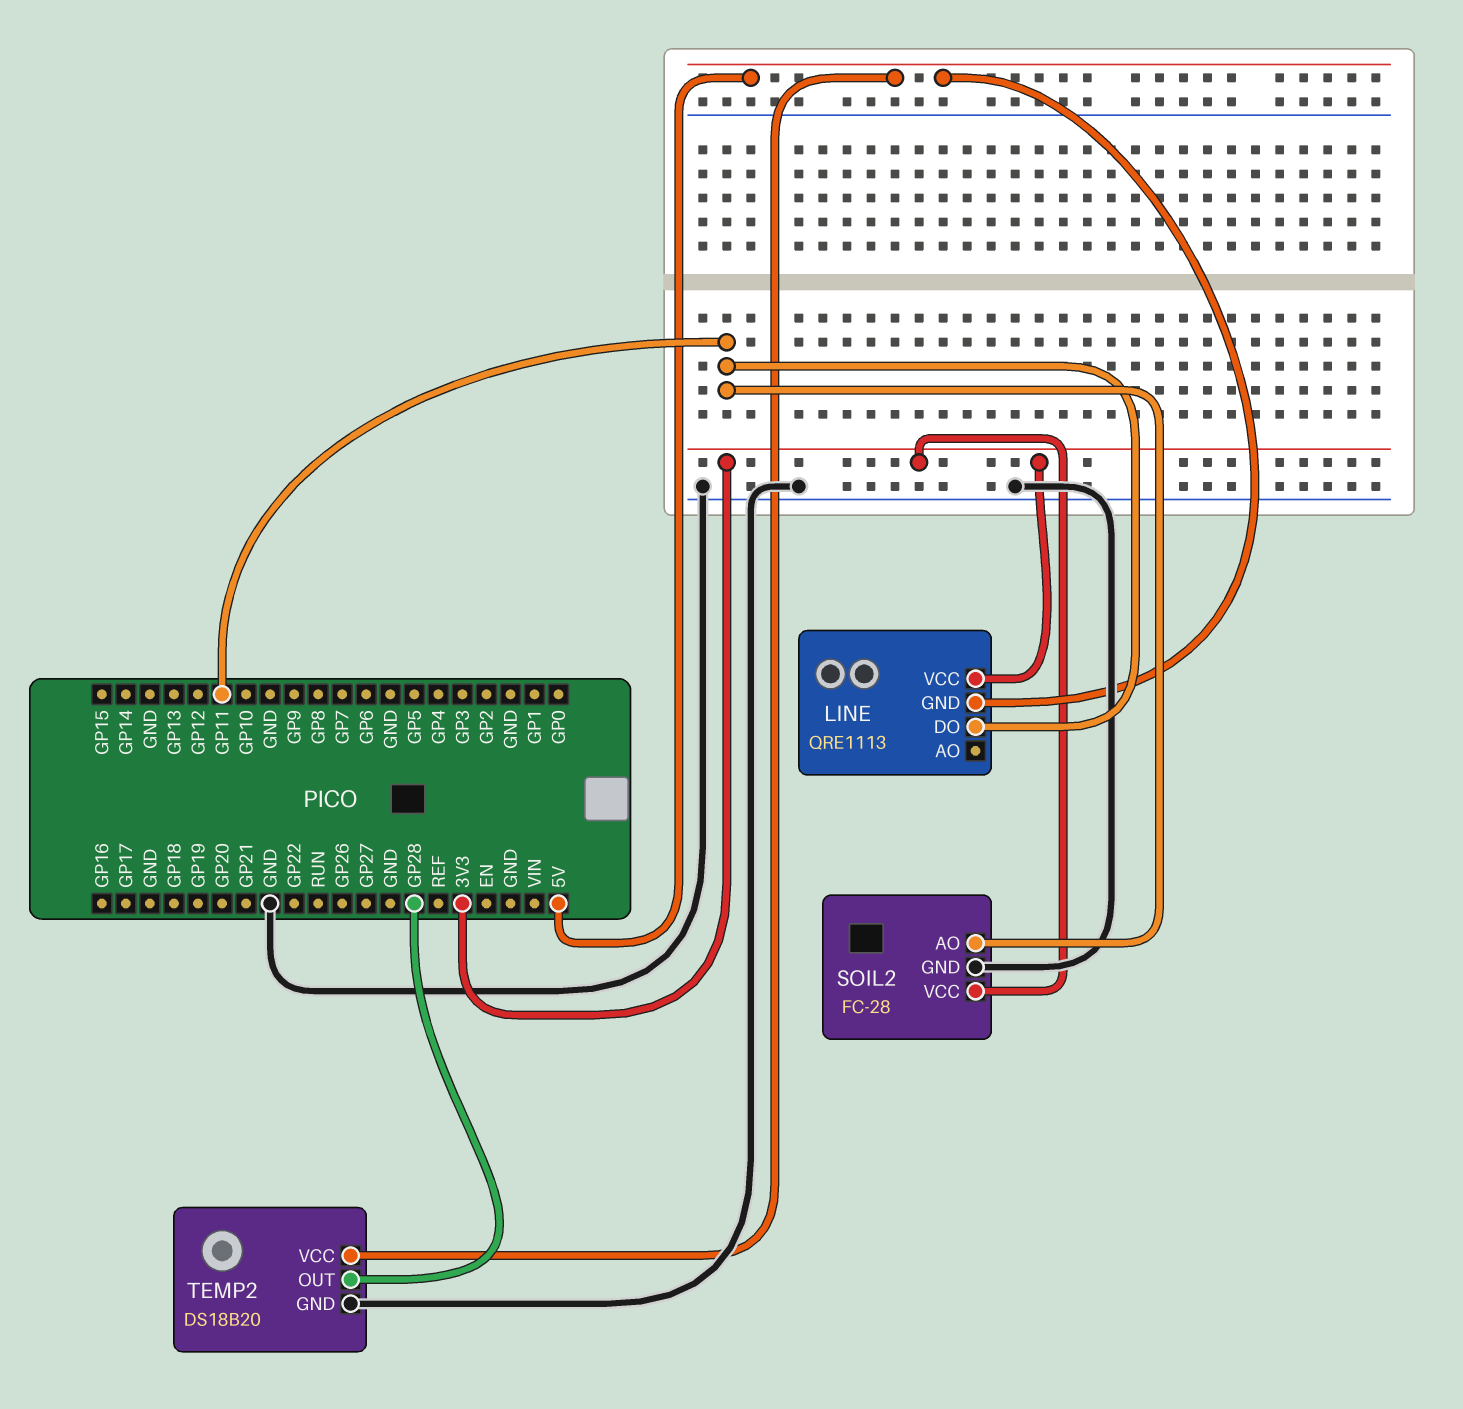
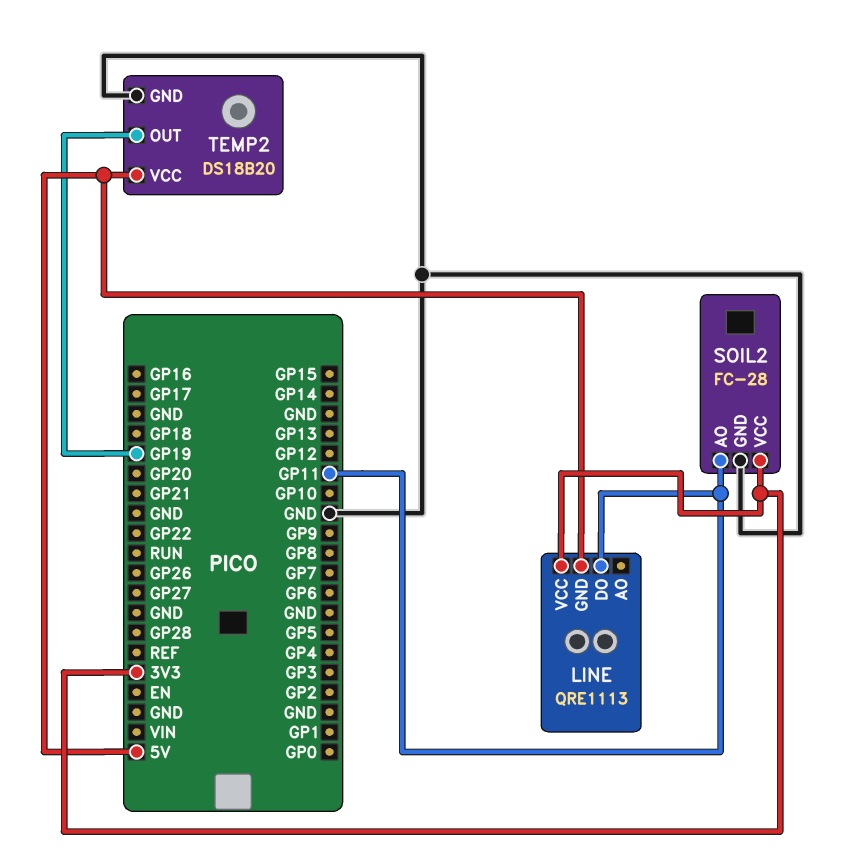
TEMP2 pin OUT: GP28 -> GP19

